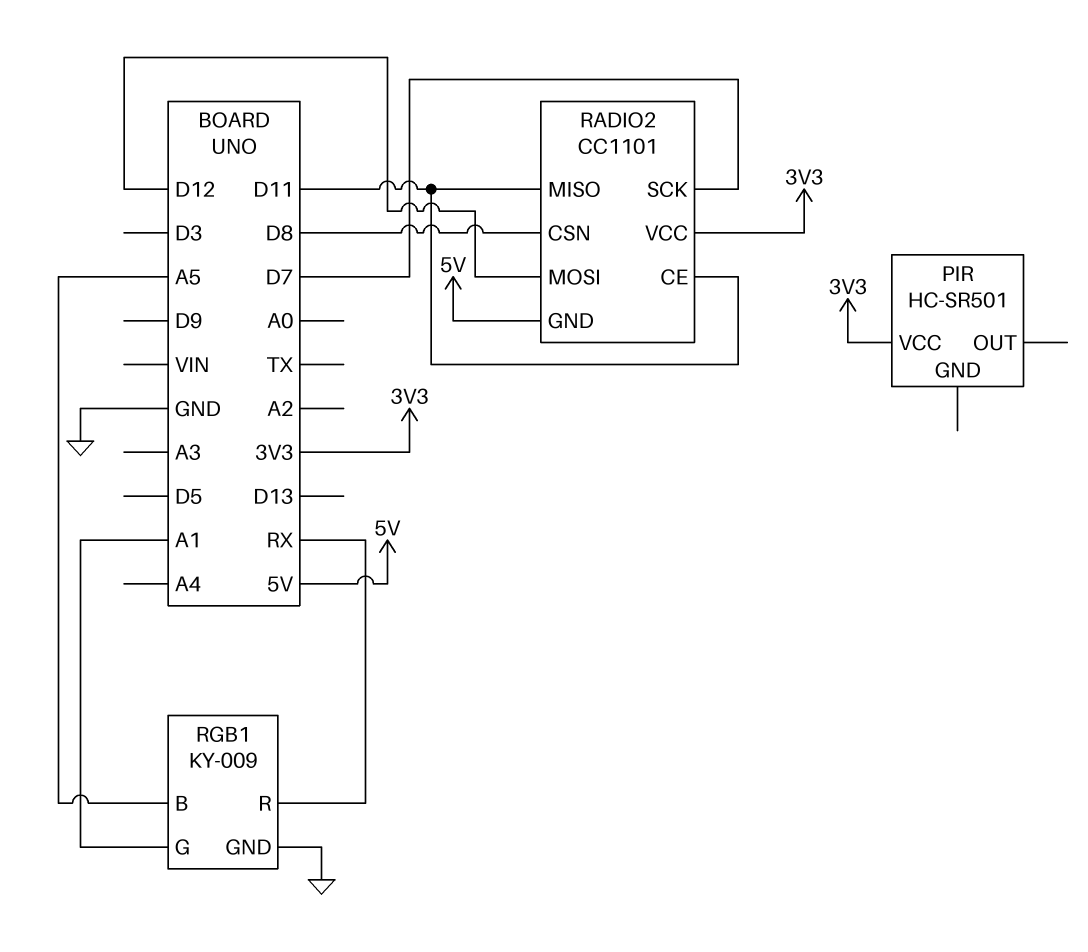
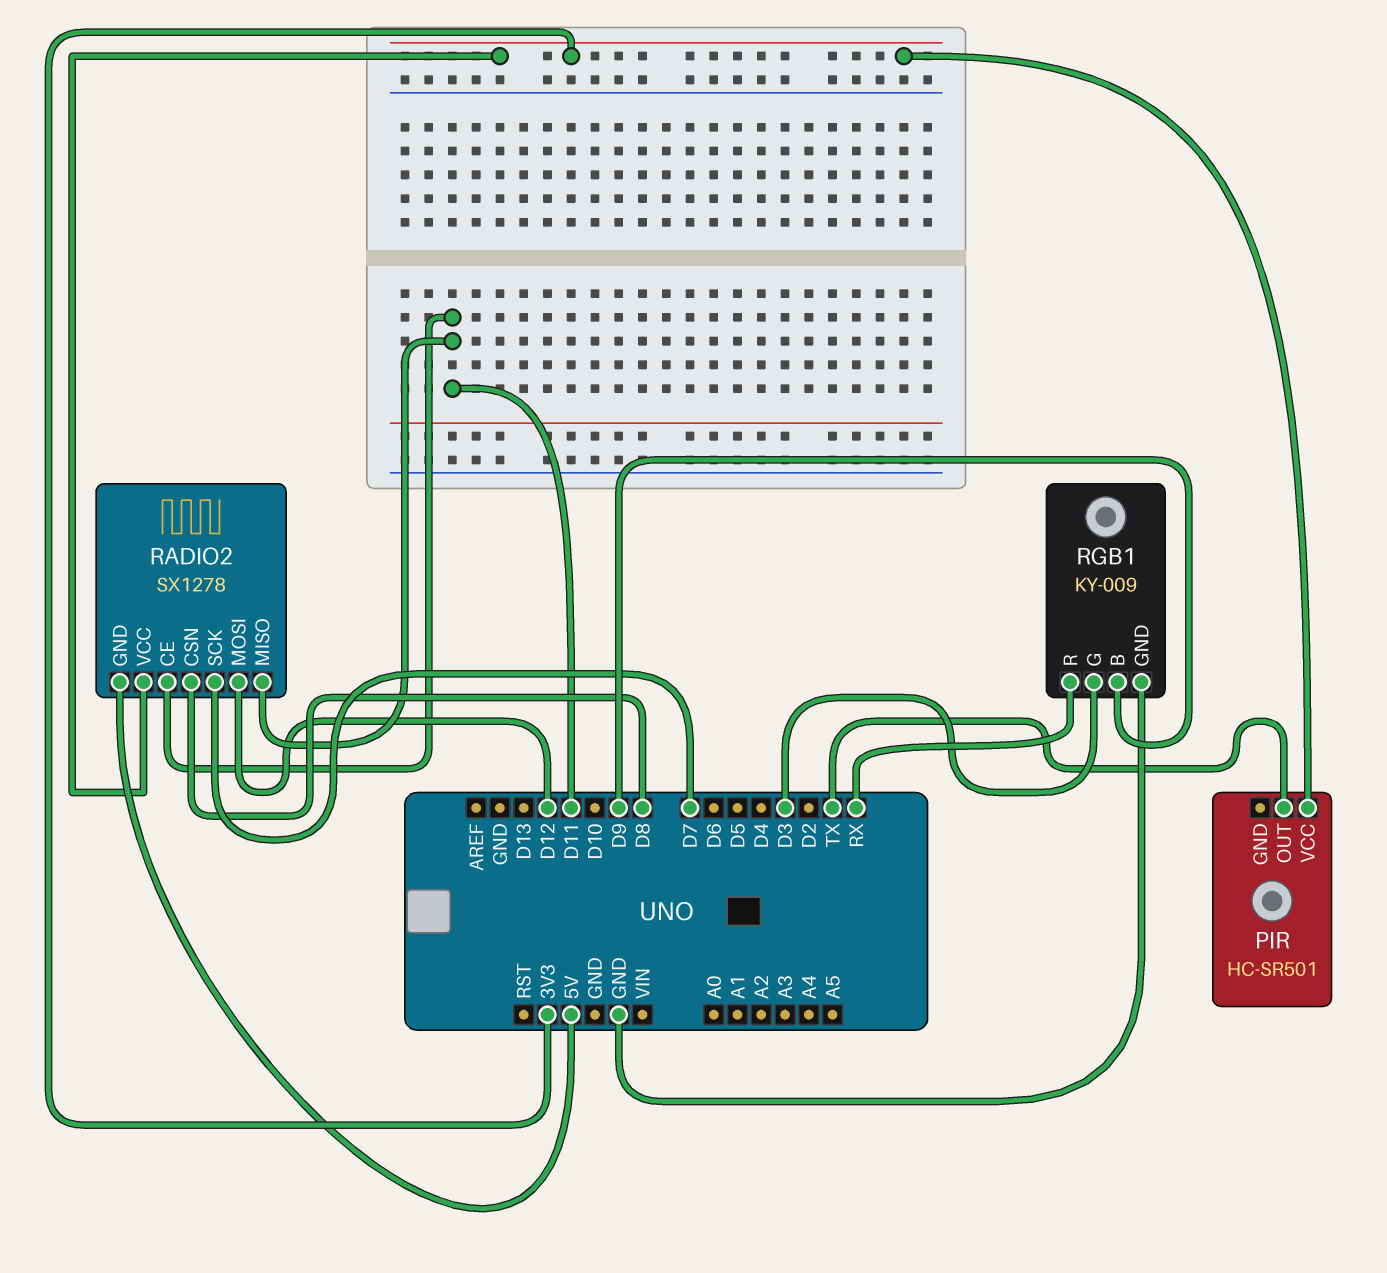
PIR pin OUT: none -> TX
RADIO2: CC1101 -> SX1278
RGB1 pin B: A5 -> D9
RGB1 pin G: A1 -> D3

